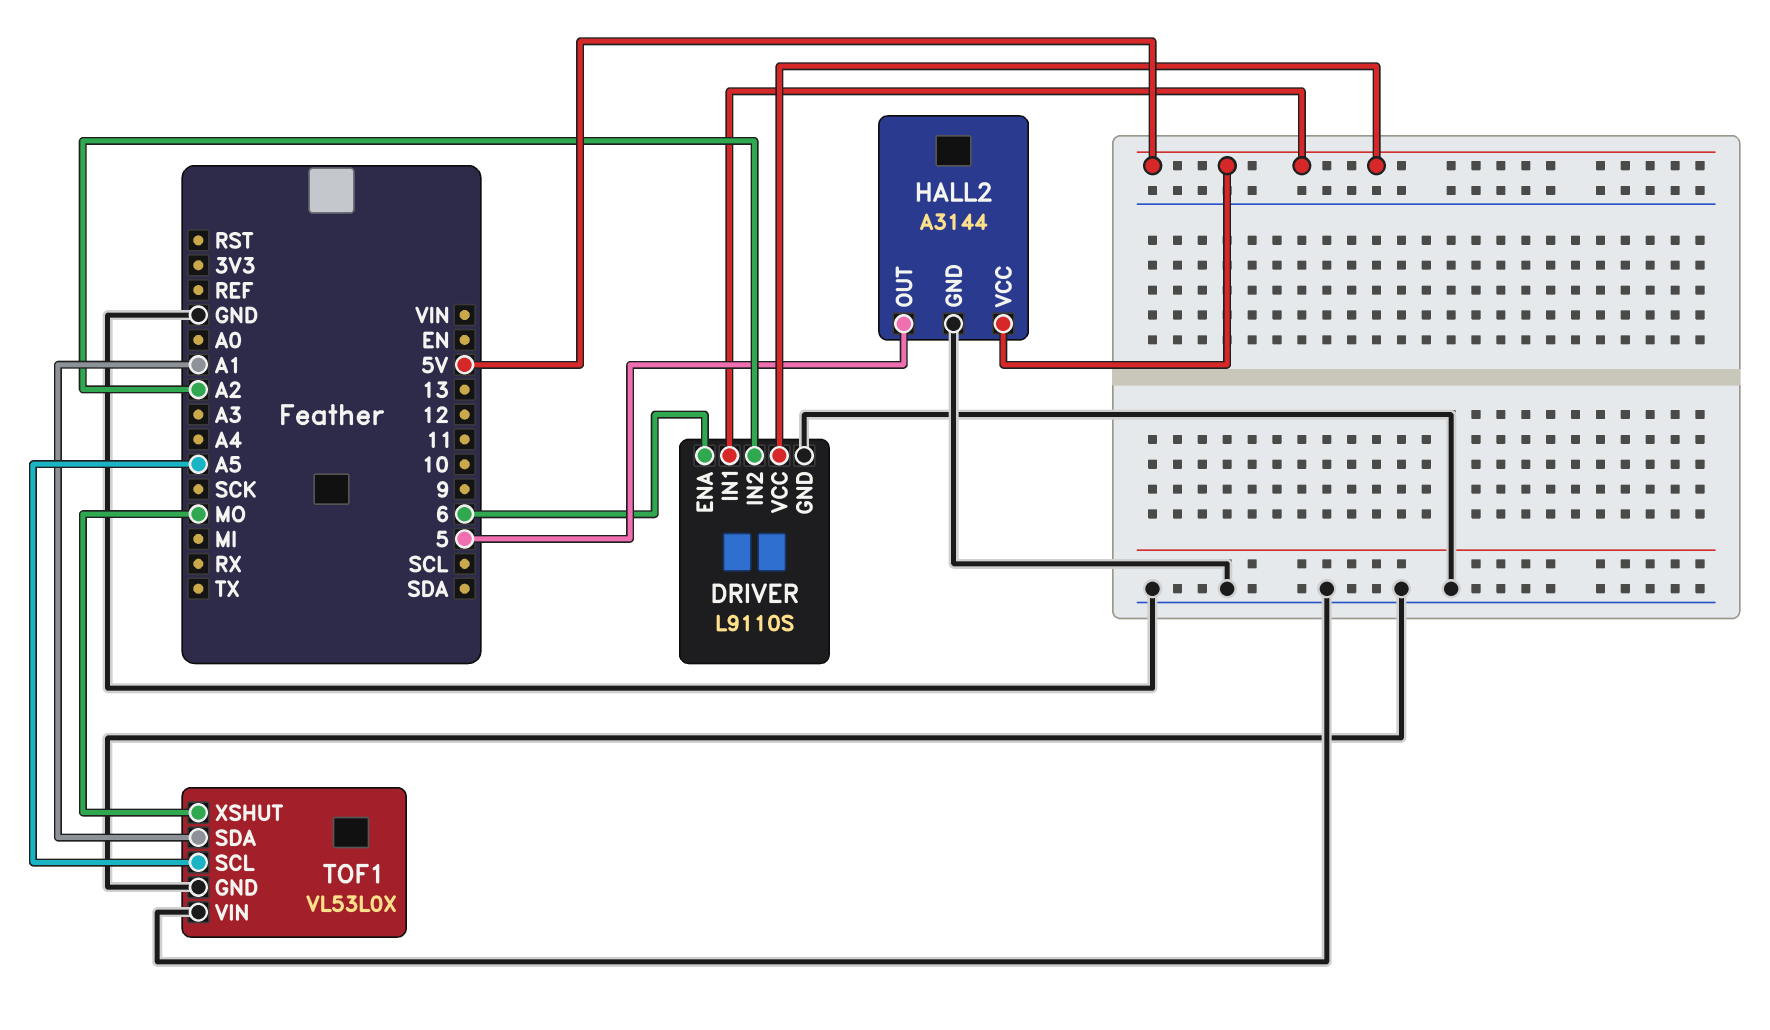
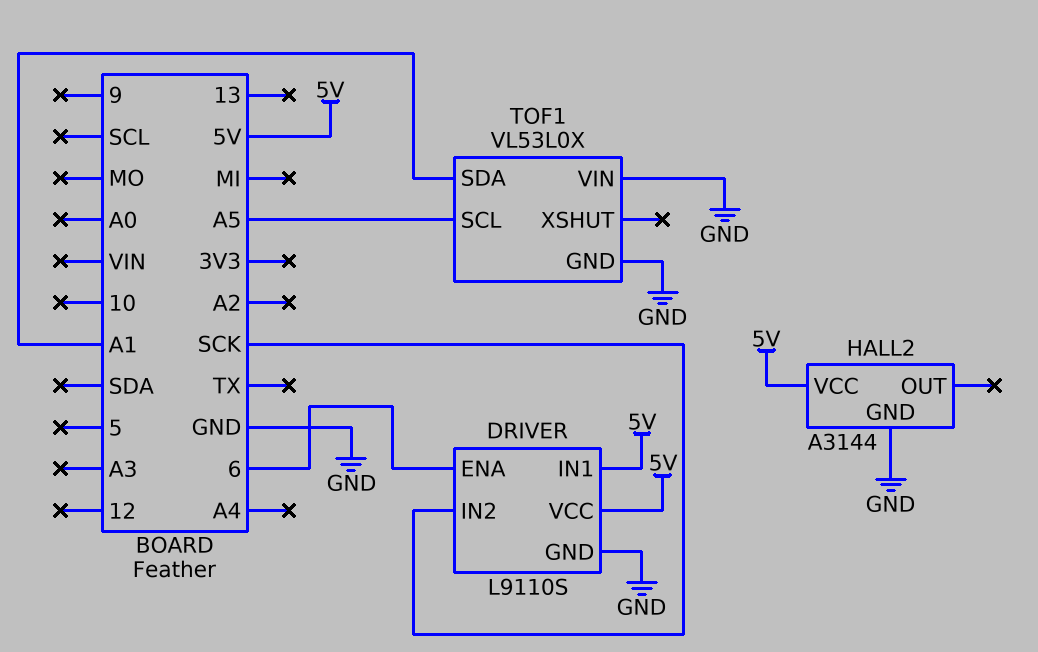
DRIVER pin IN2: A2 -> SCK
HALL2 pin OUT: 5 -> none
TOF1 pin XSHUT: MO -> none

